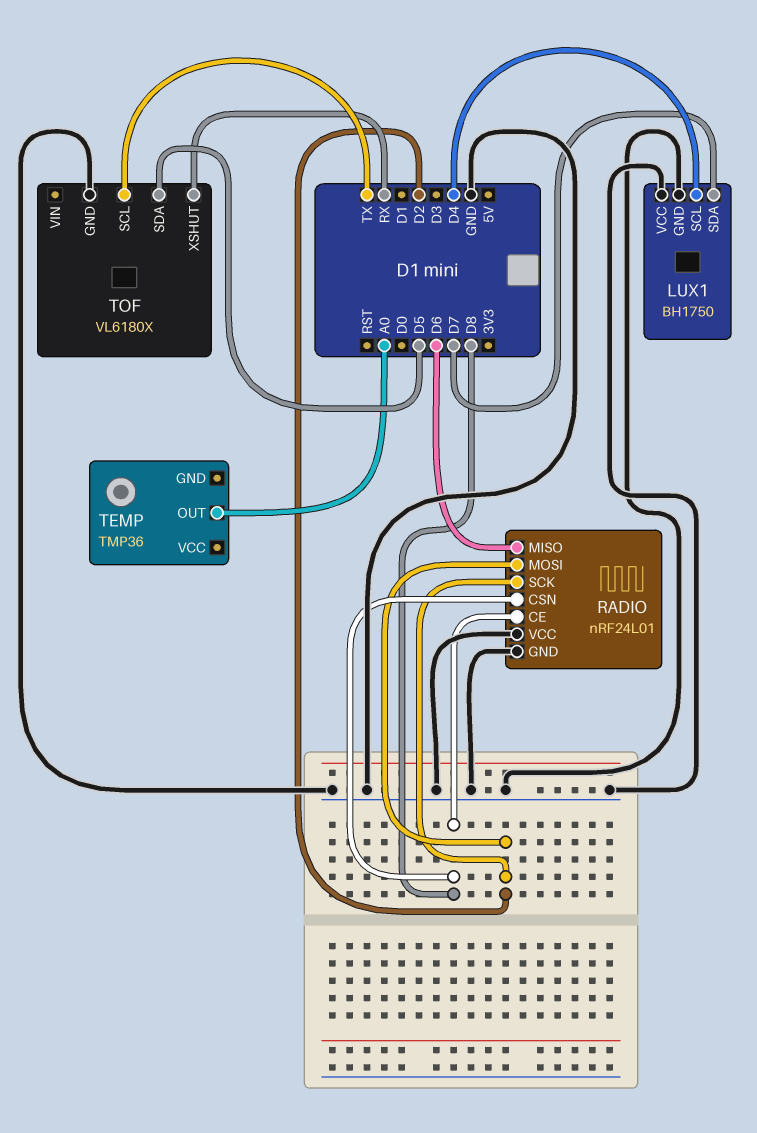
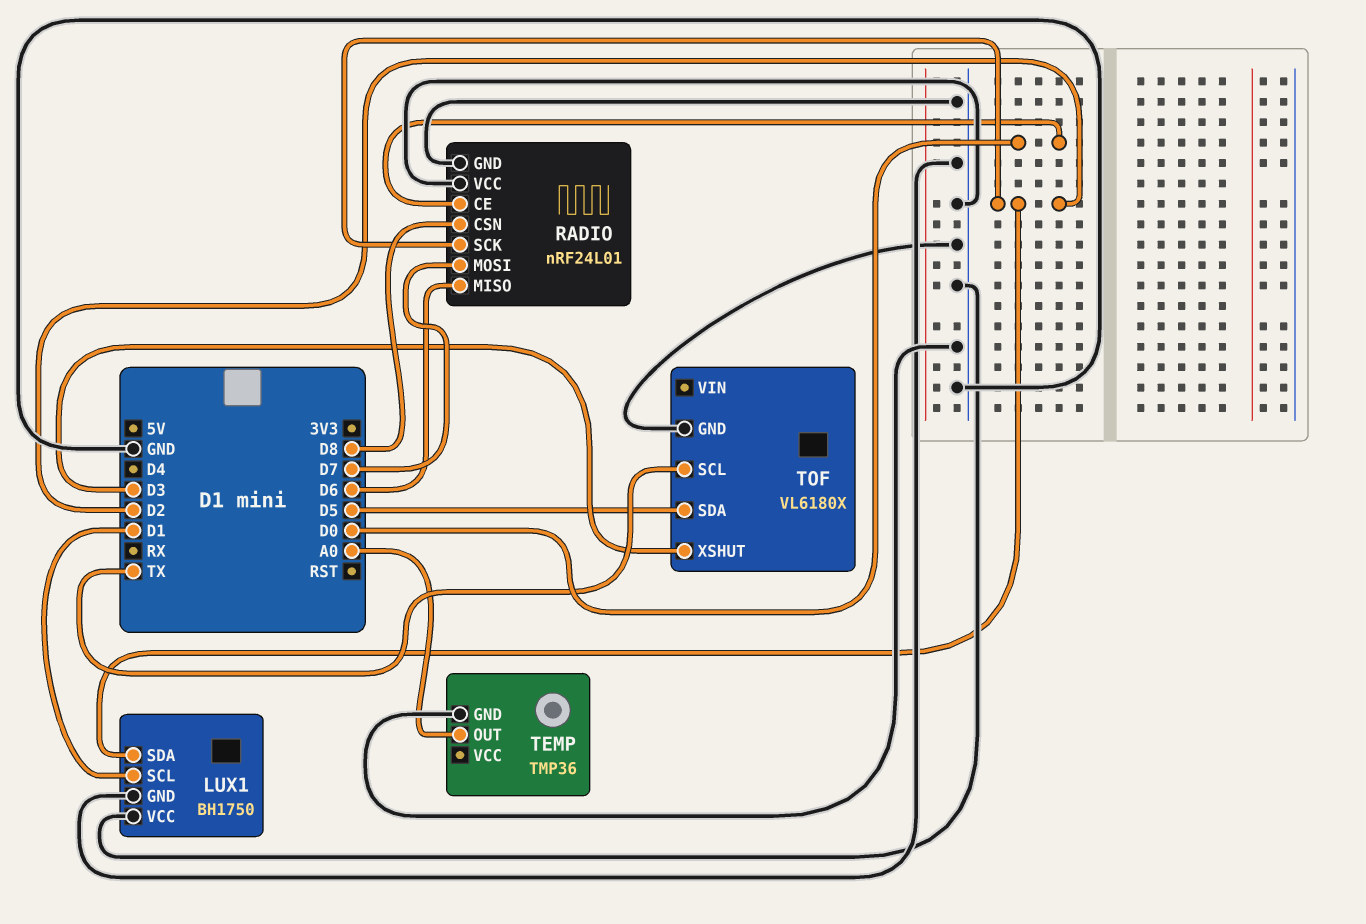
LUX1 pin SCL: D4 -> D1
LUX1 pin SDA: D7 -> D2
RADIO pin CE: D8 -> D0
RADIO pin MOSI: D2 -> D7
TEMP pin GND: none -> GND
TOF pin XSHUT: RX -> D3

